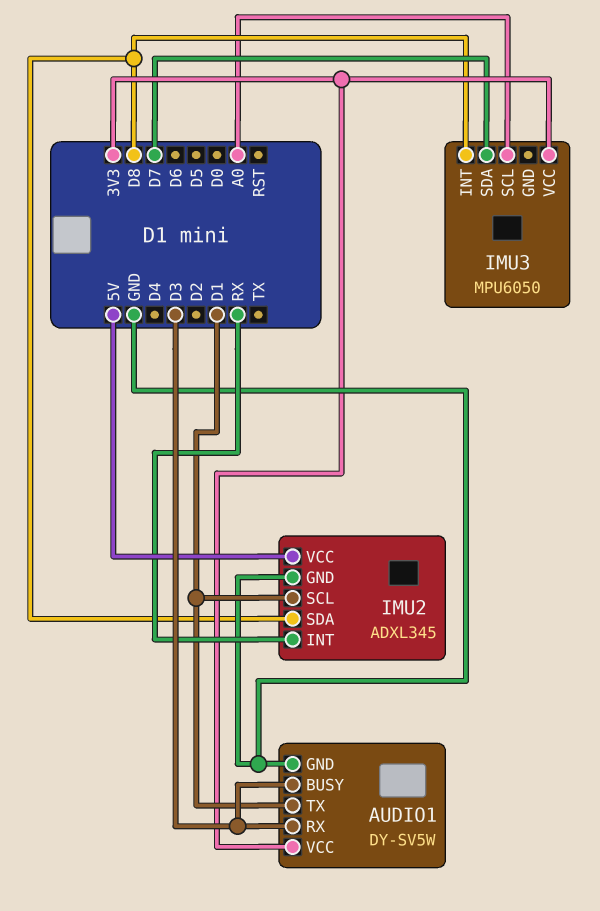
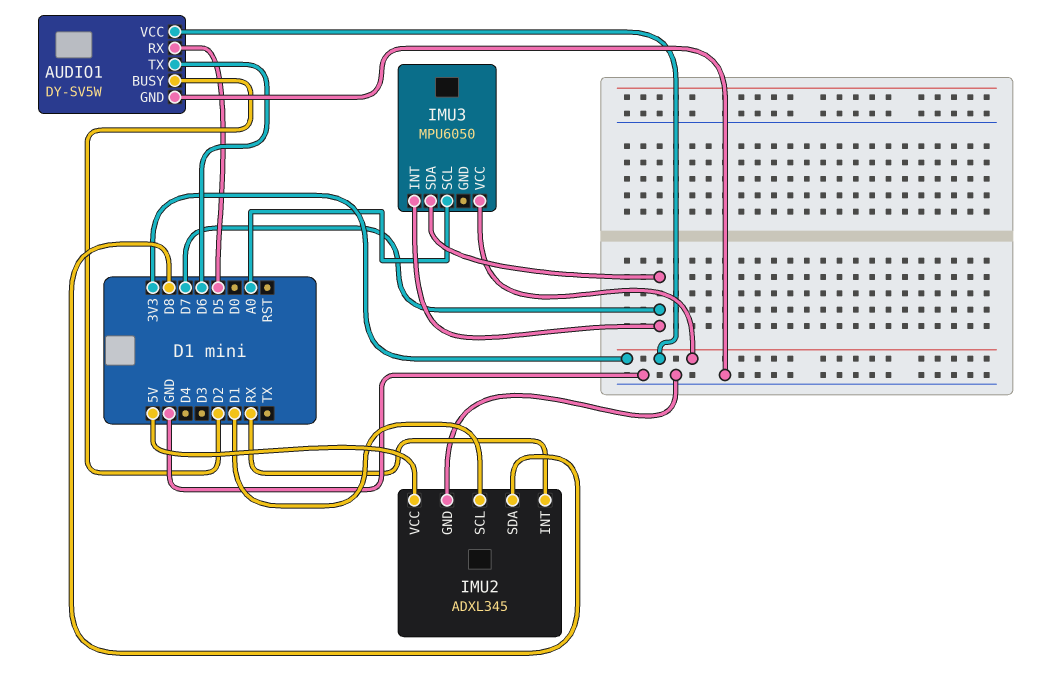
AUDIO1 pin BUSY: D3 -> D2
AUDIO1 pin RX: D3 -> D5
AUDIO1 pin TX: D1 -> D6
IMU3 pin INT: D8 -> D7

